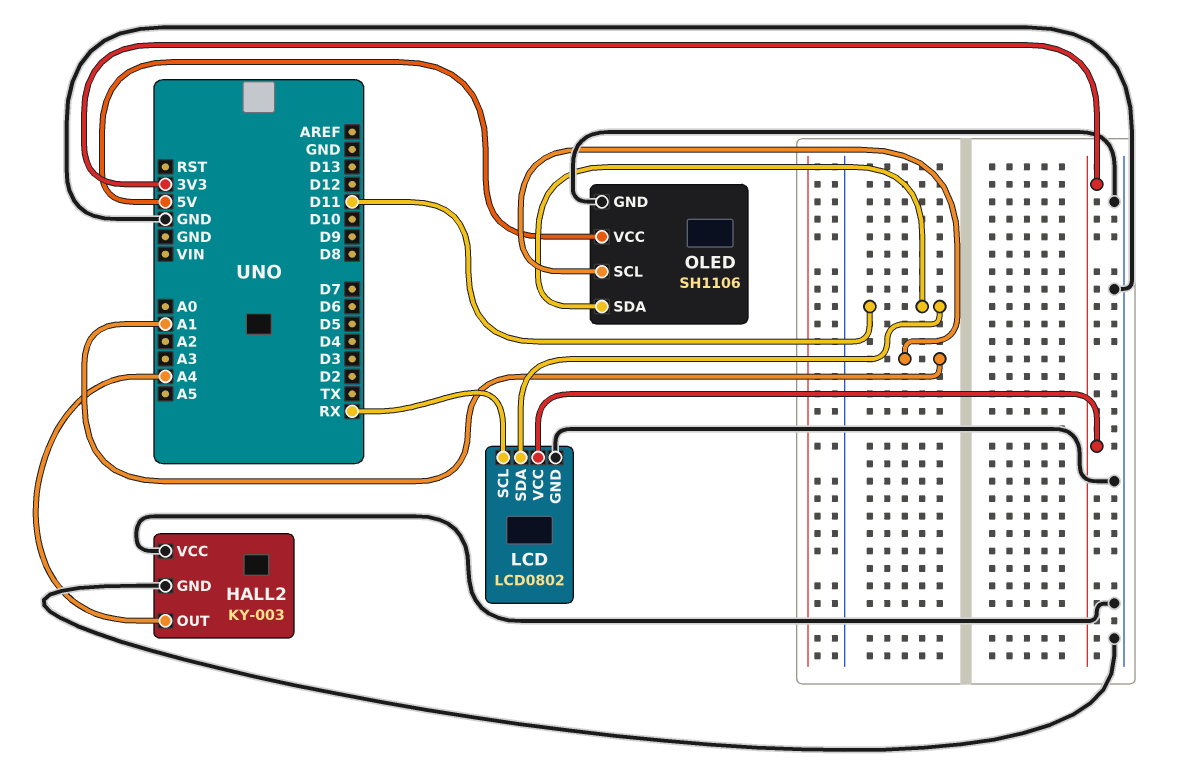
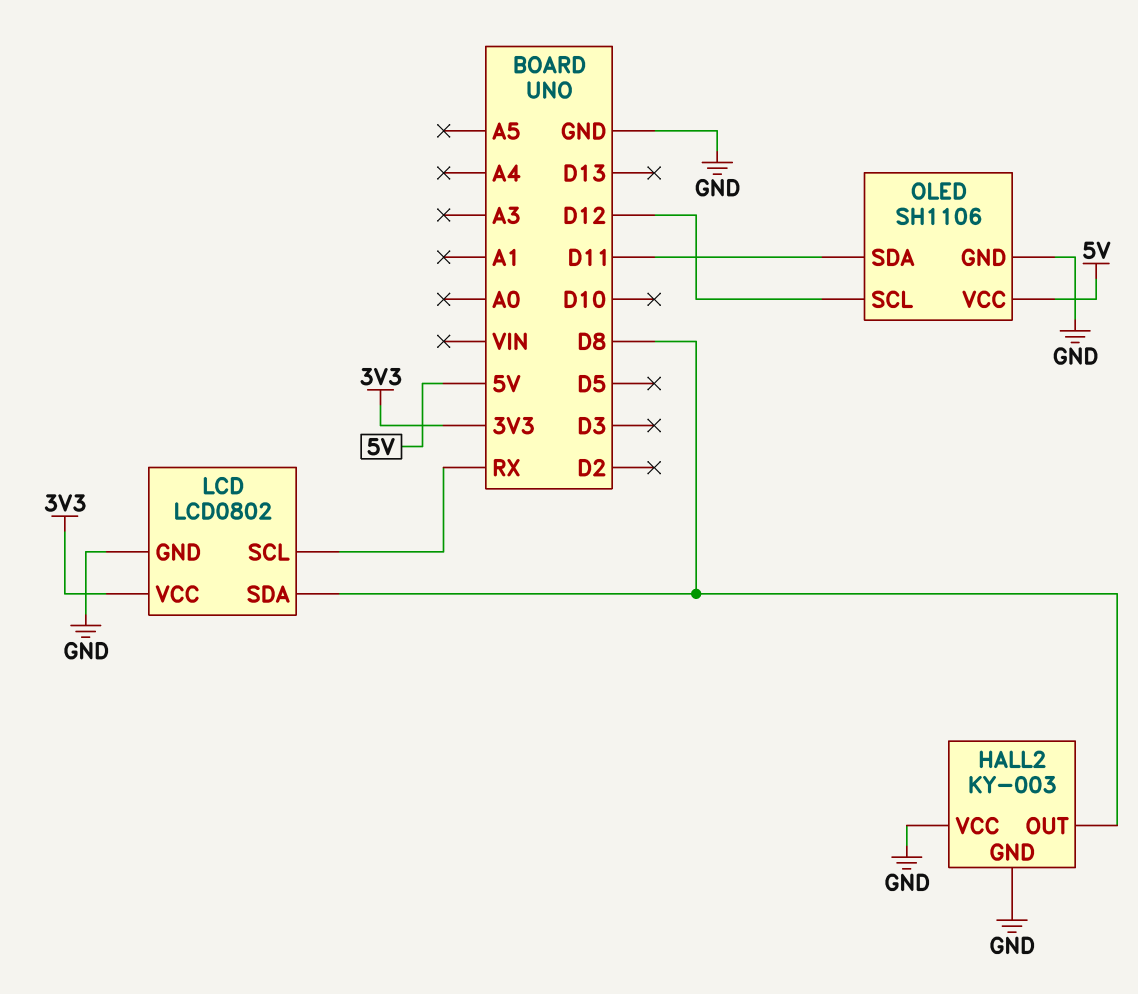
HALL2 pin OUT: A4 -> D8
LCD pin SDA: D11 -> D8
OLED pin SCL: A1 -> D12

